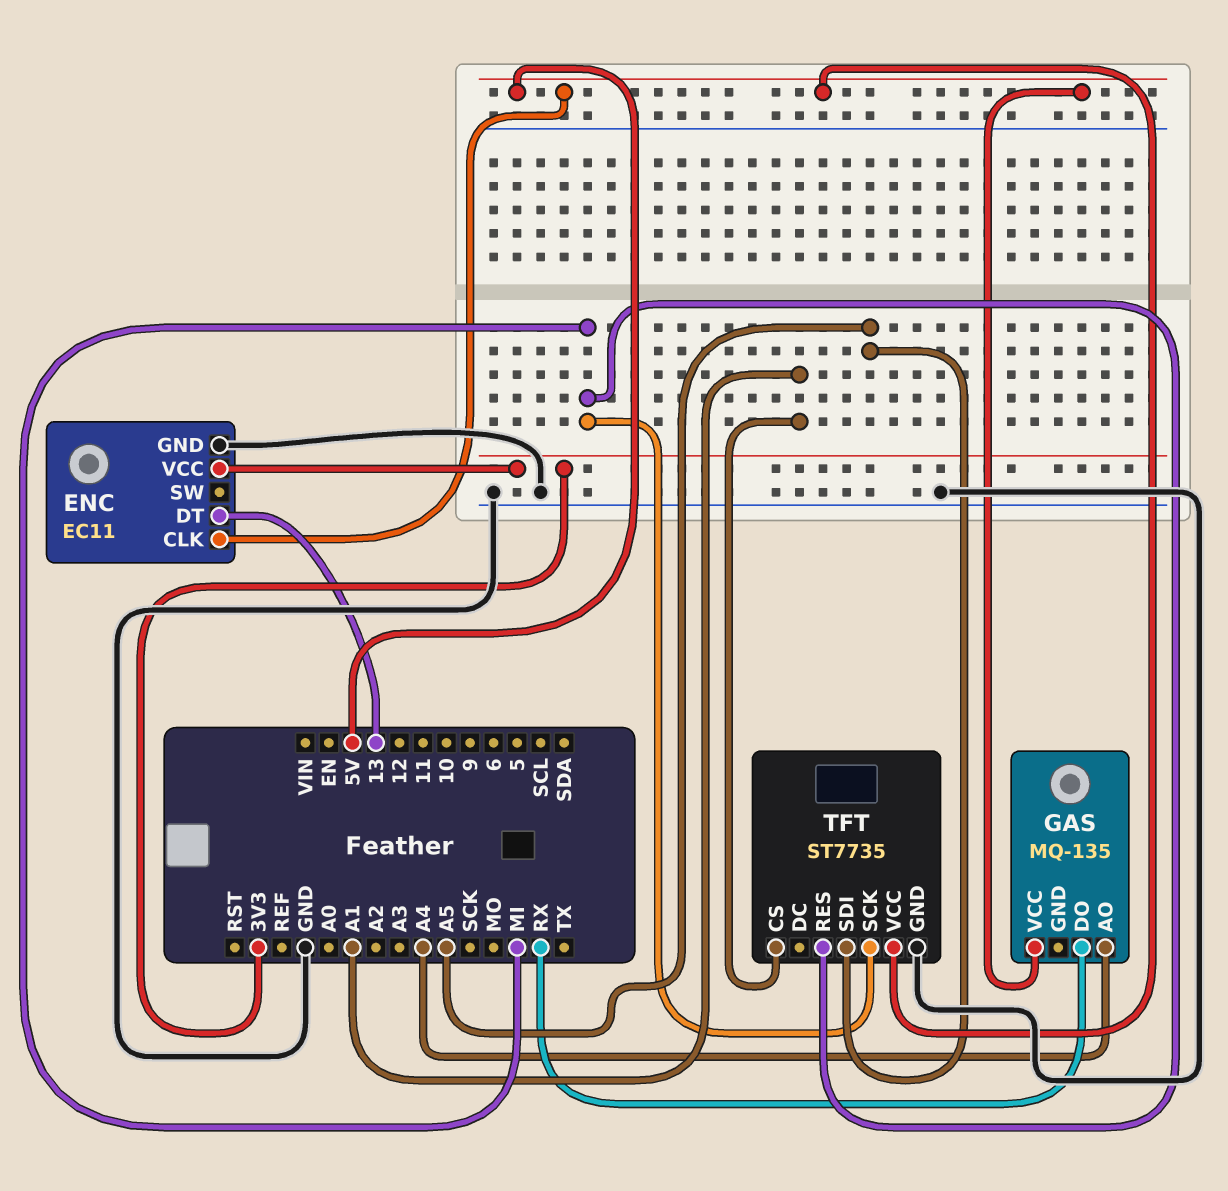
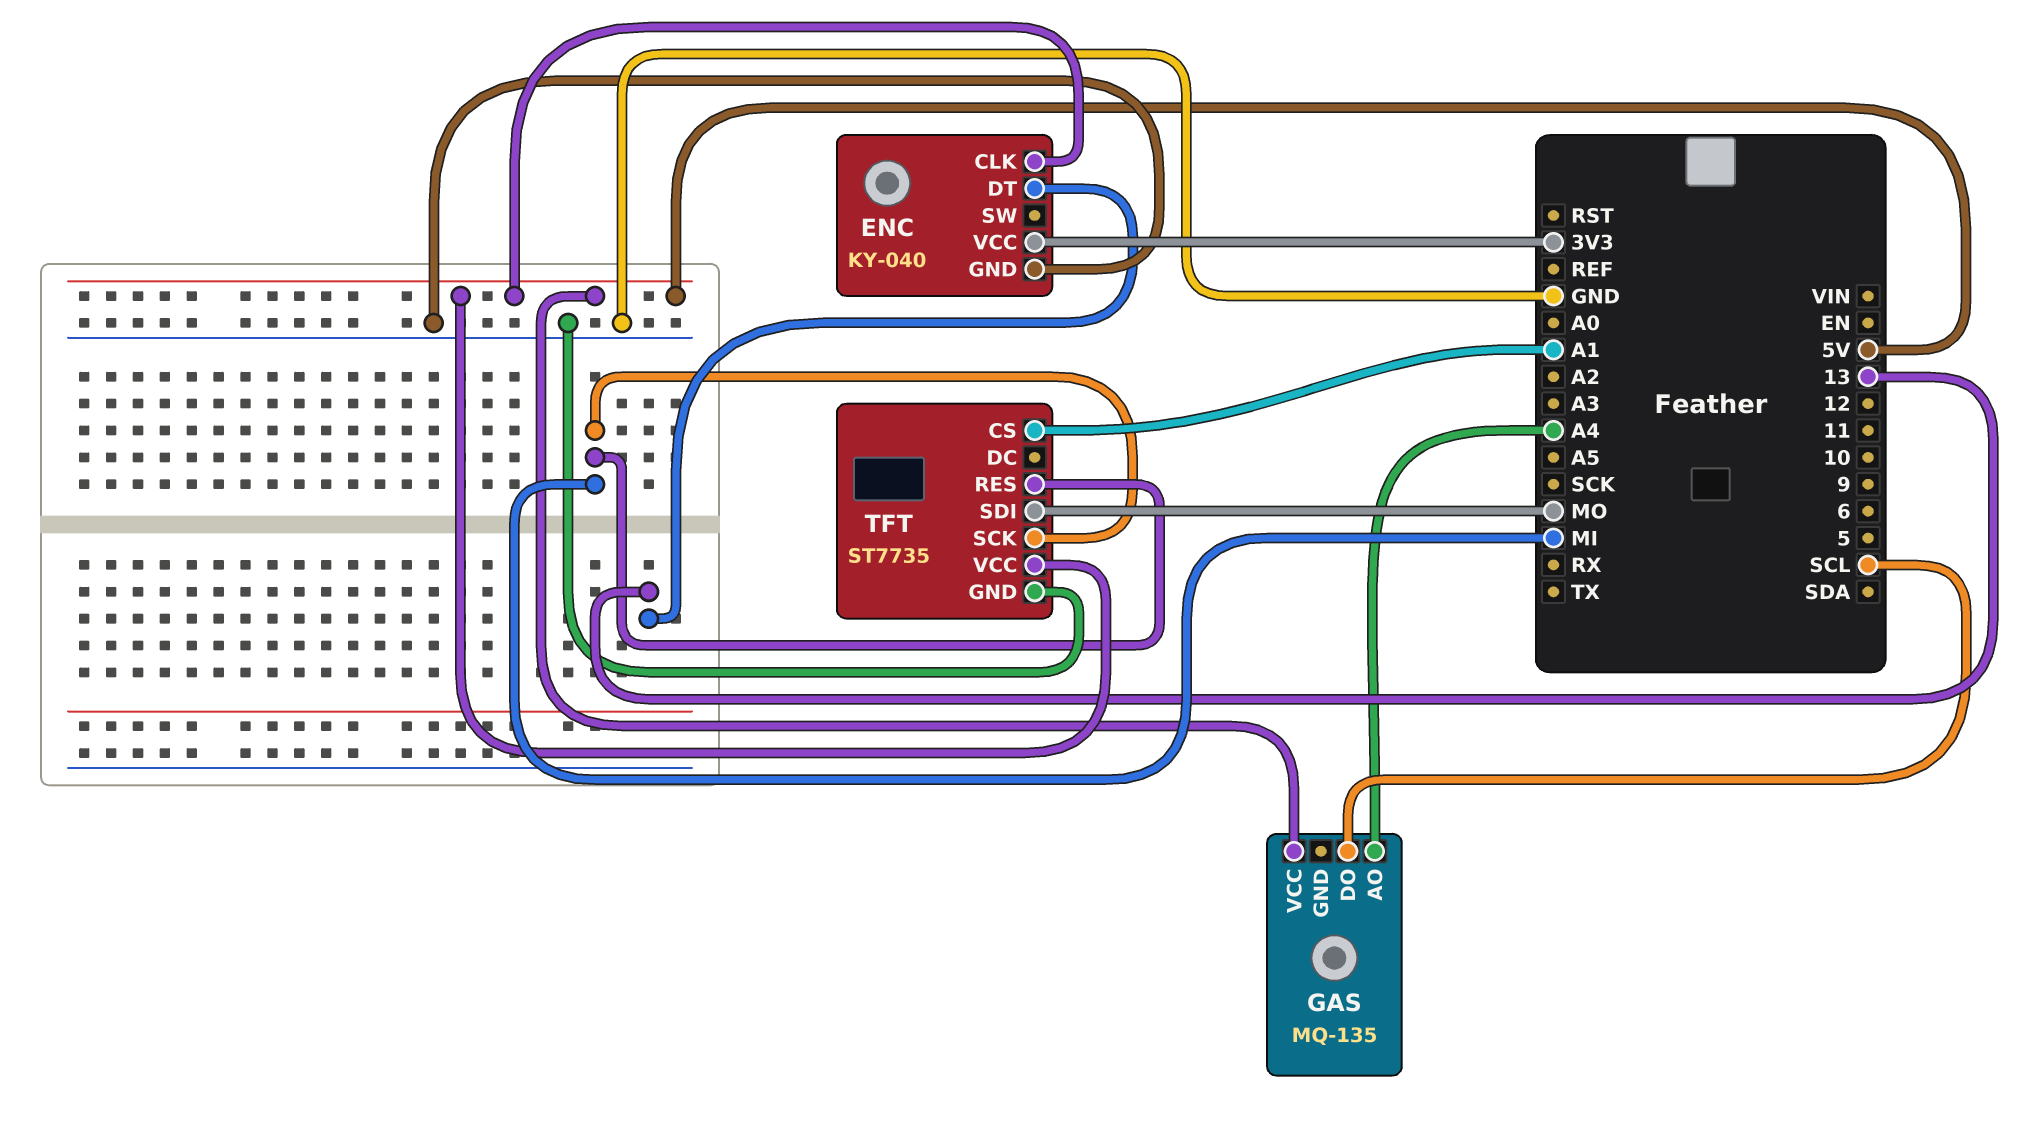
ENC: EC11 -> KY-040
GAS pin DO: RX -> SCL
TFT pin SDI: A5 -> MO

